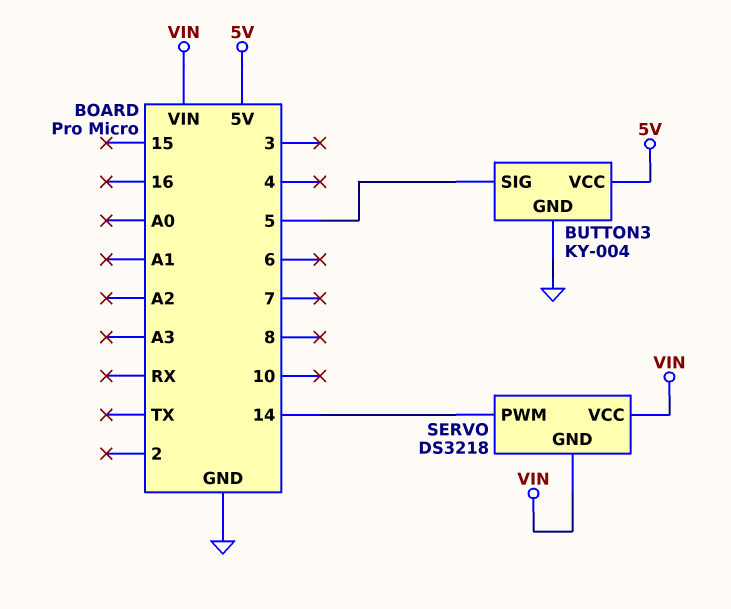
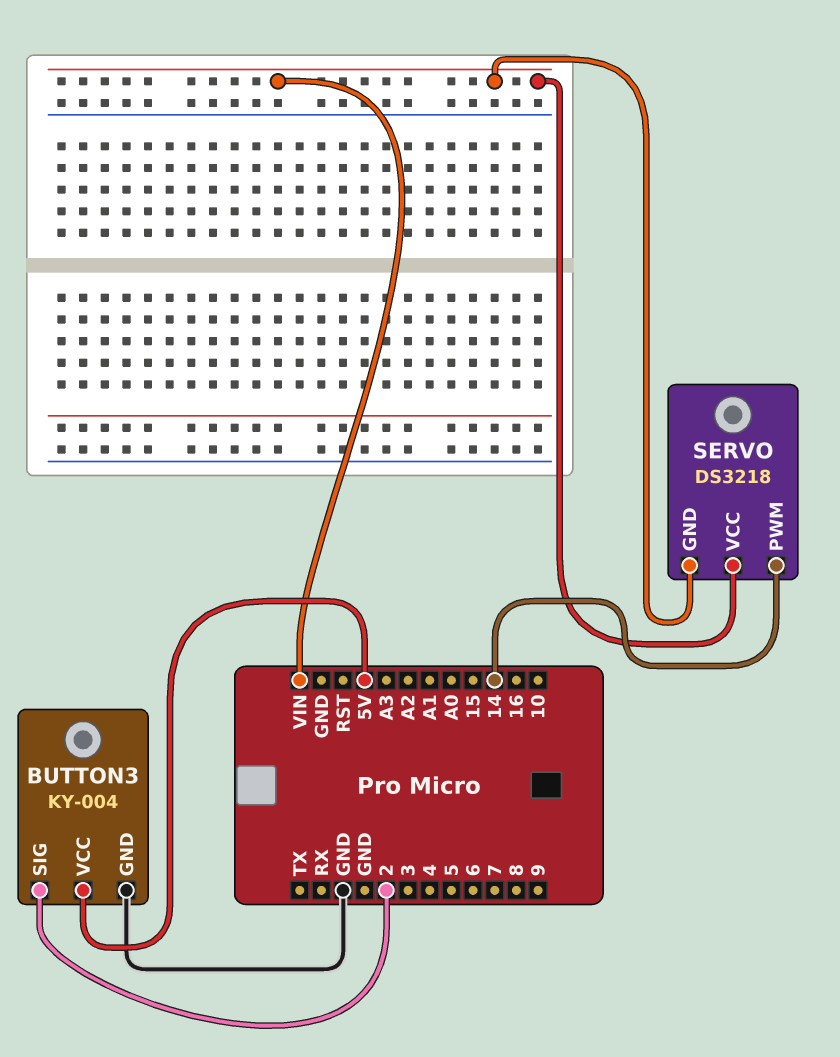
BUTTON3 pin SIG: 5 -> 2

